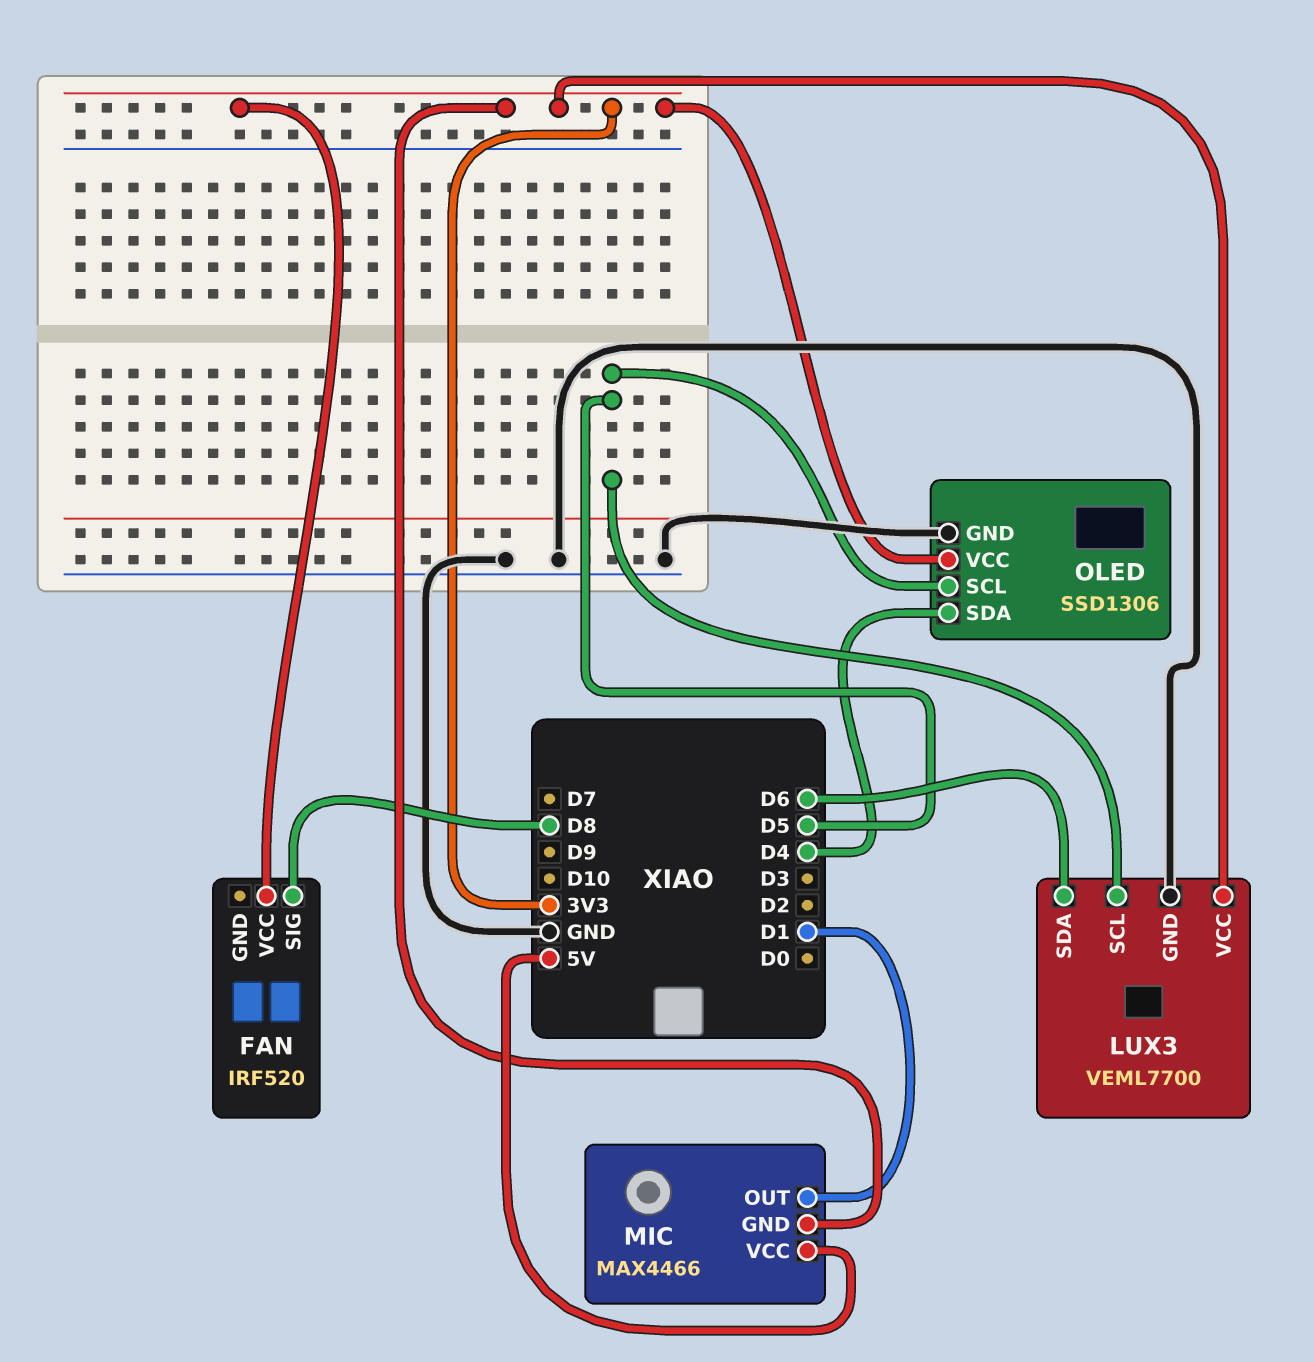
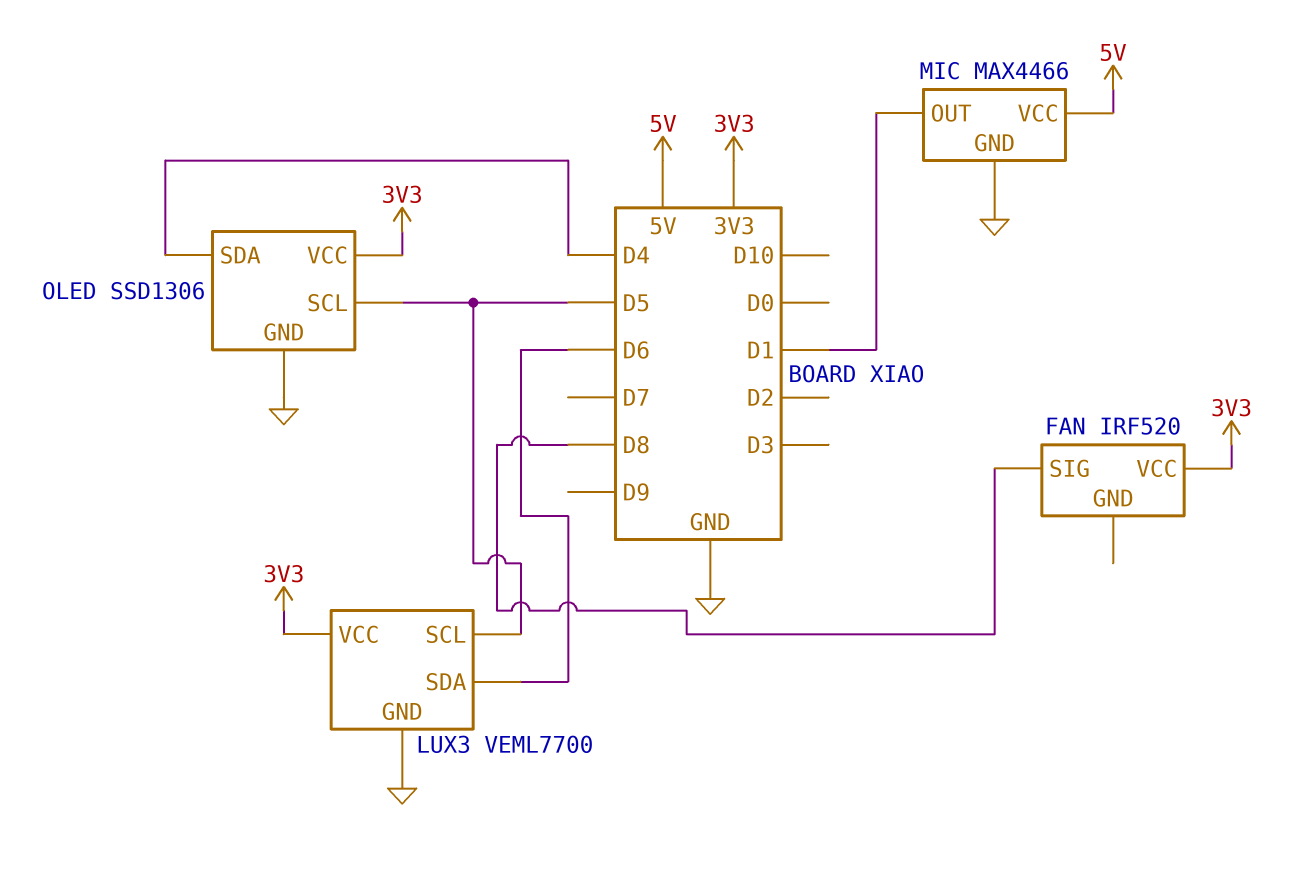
MIC pin GND: 3V3 -> GND

